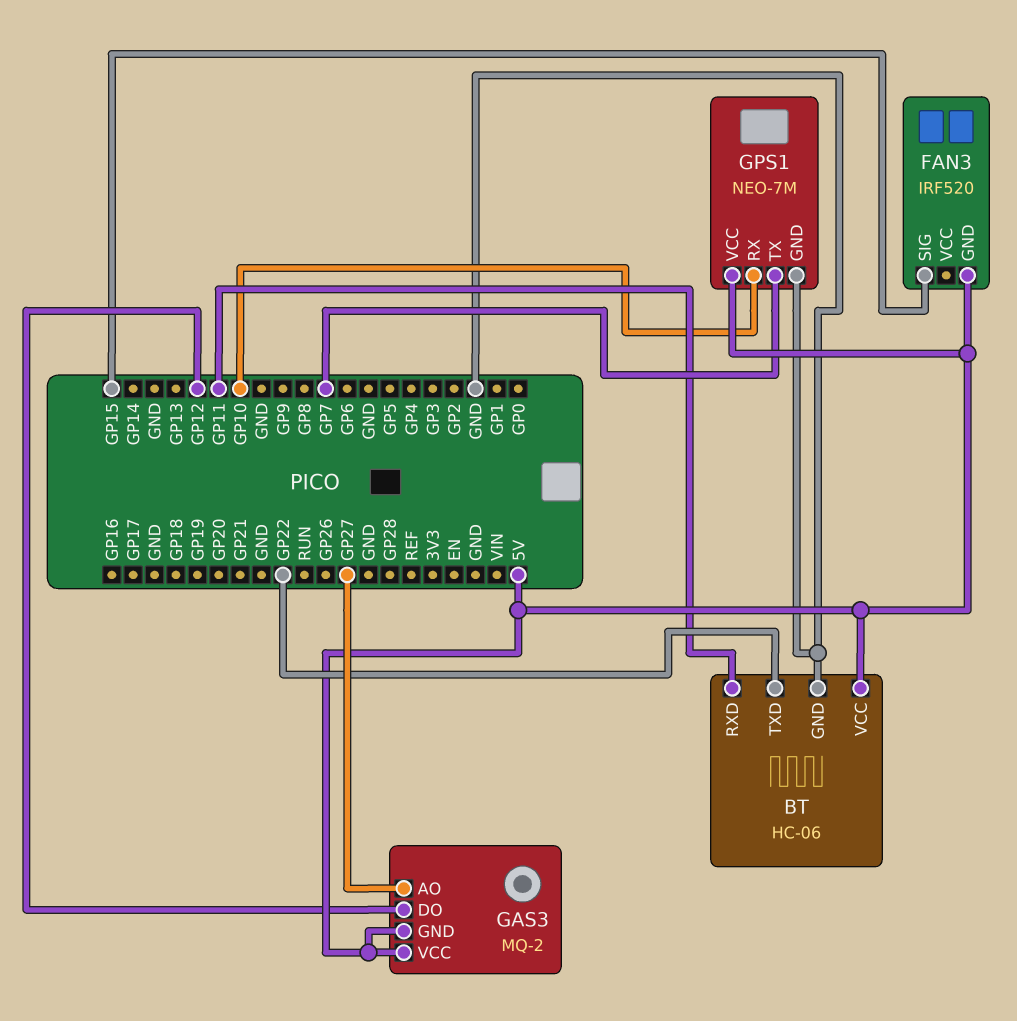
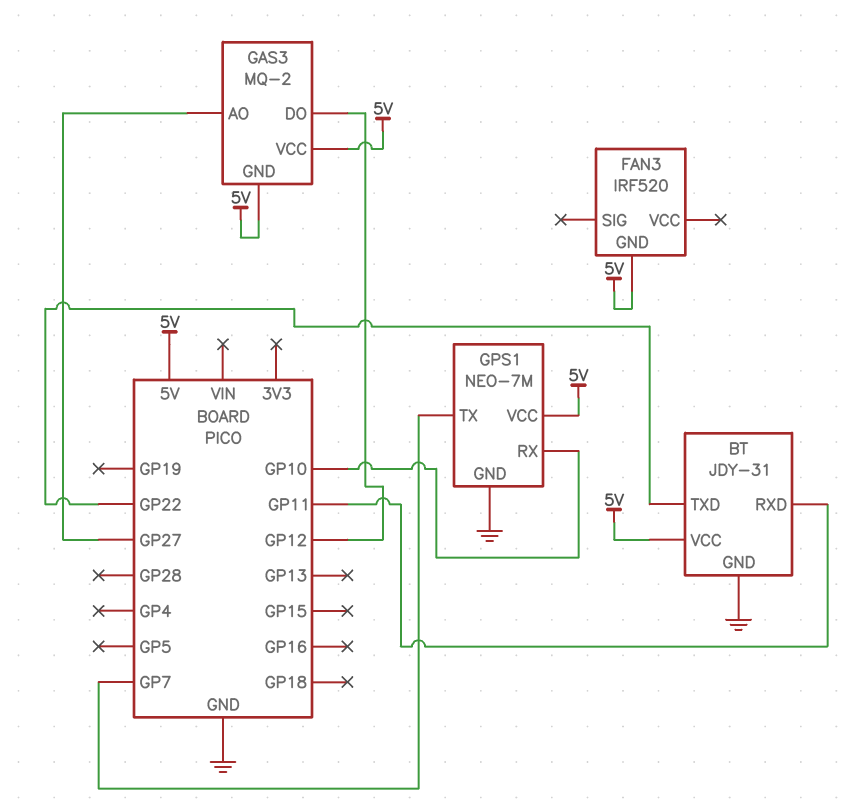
BT: HC-06 -> JDY-31
FAN3 pin SIG: GP15 -> none

